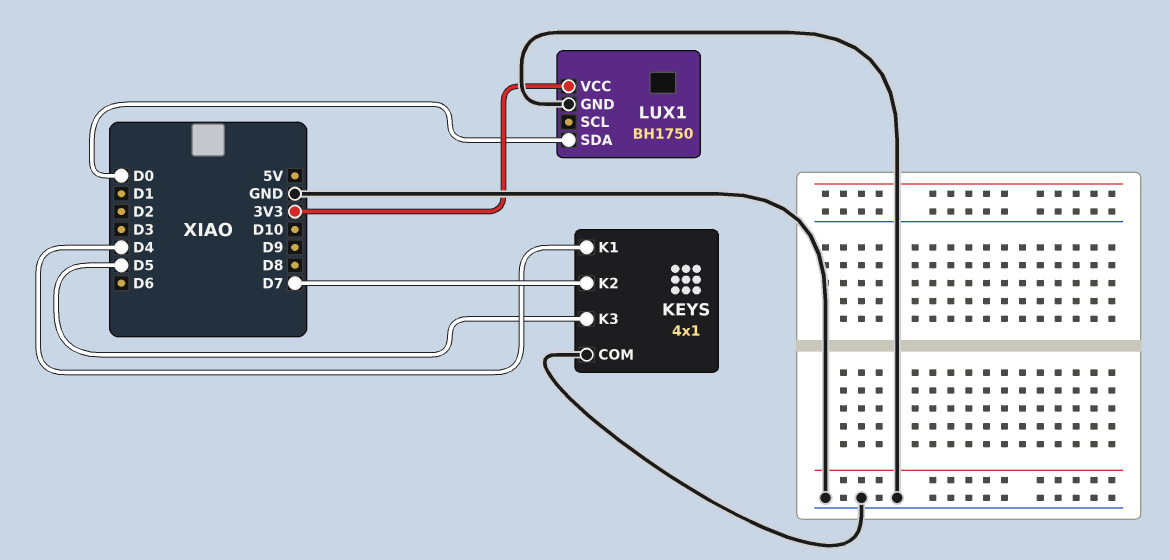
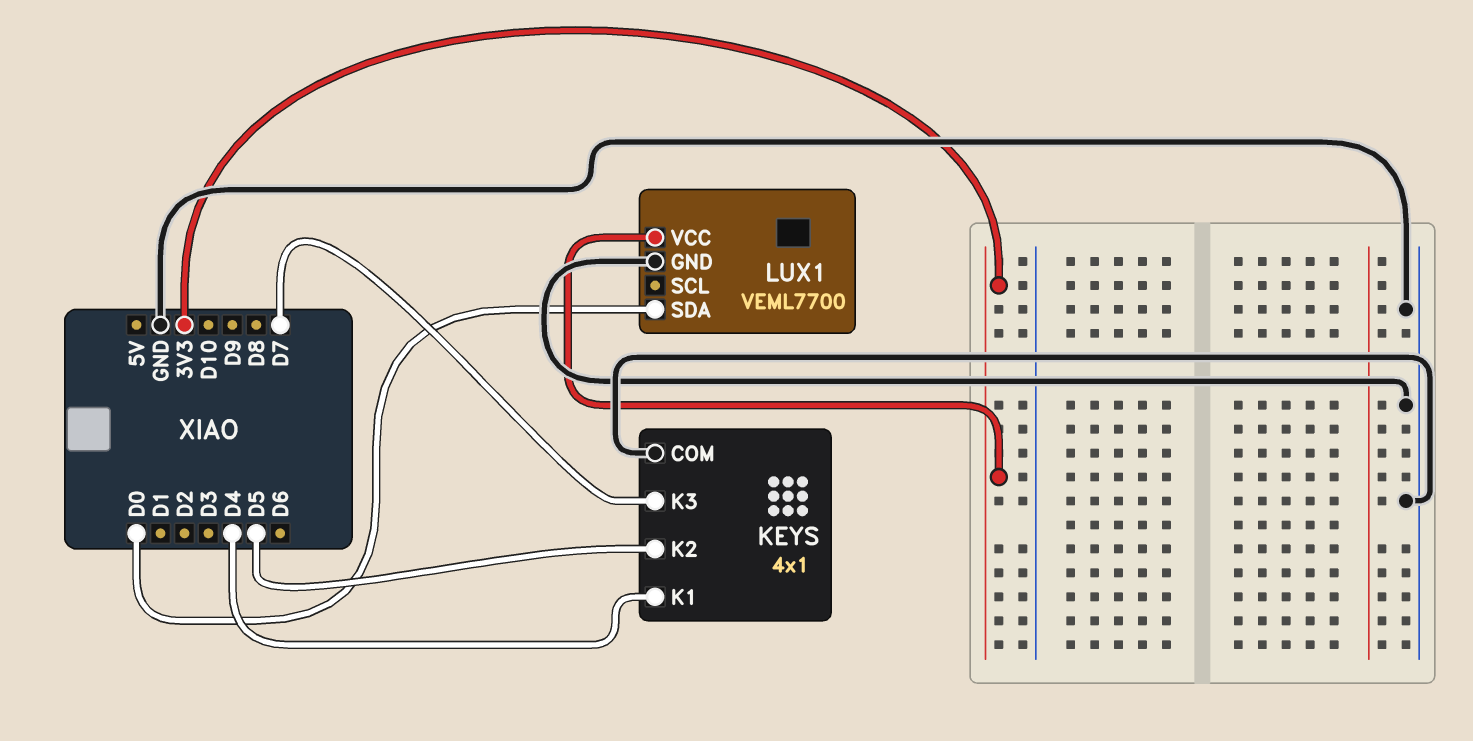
KEYS pin K2: D7 -> D5
KEYS pin K3: D5 -> D7
LUX1: BH1750 -> VEML7700

